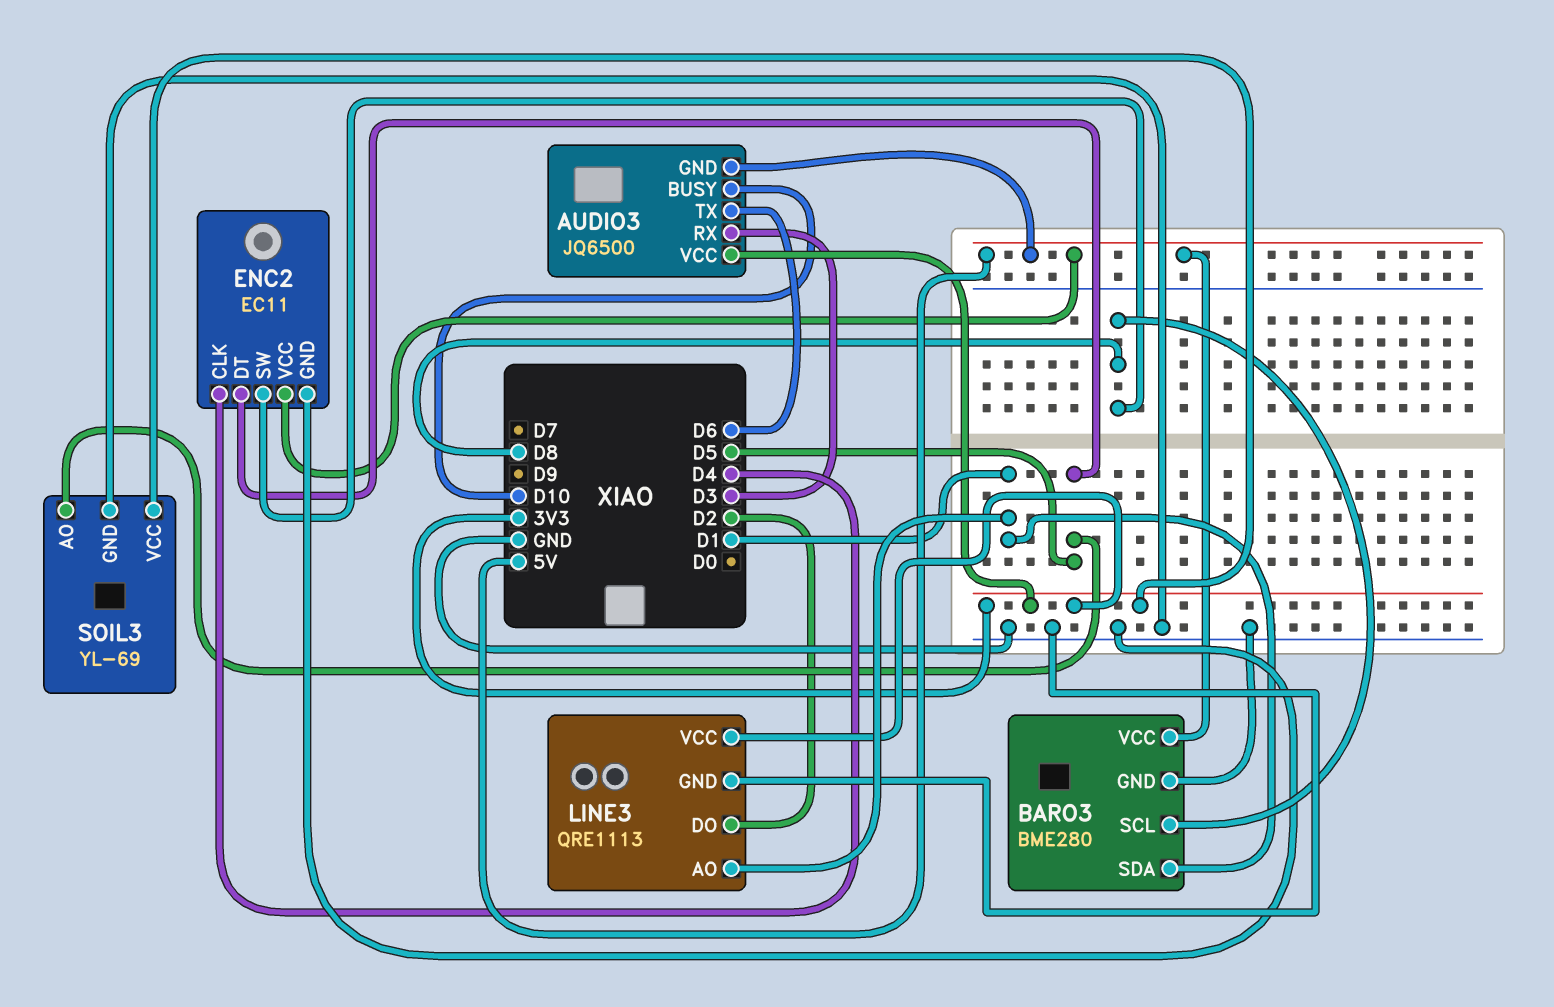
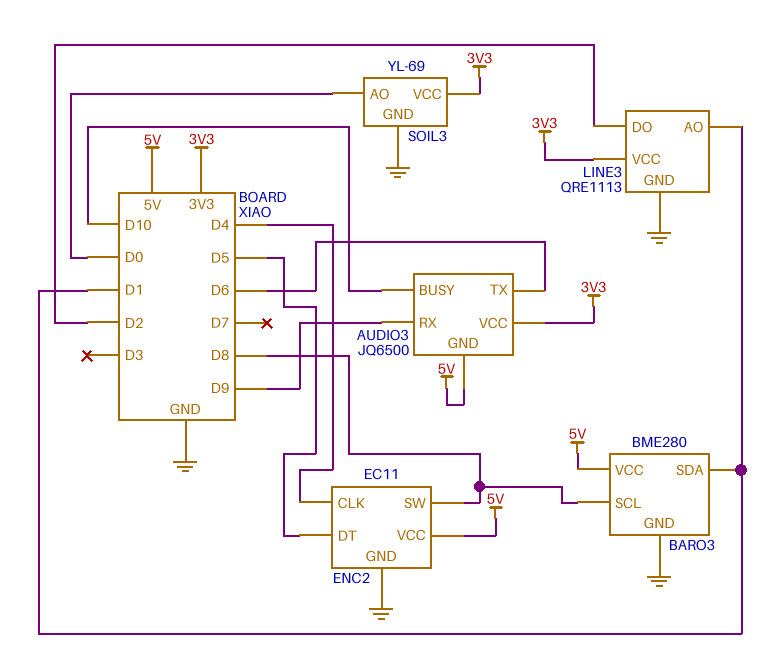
AUDIO3 pin RX: D3 -> D9
SOIL3 pin AO: D5 -> D0

